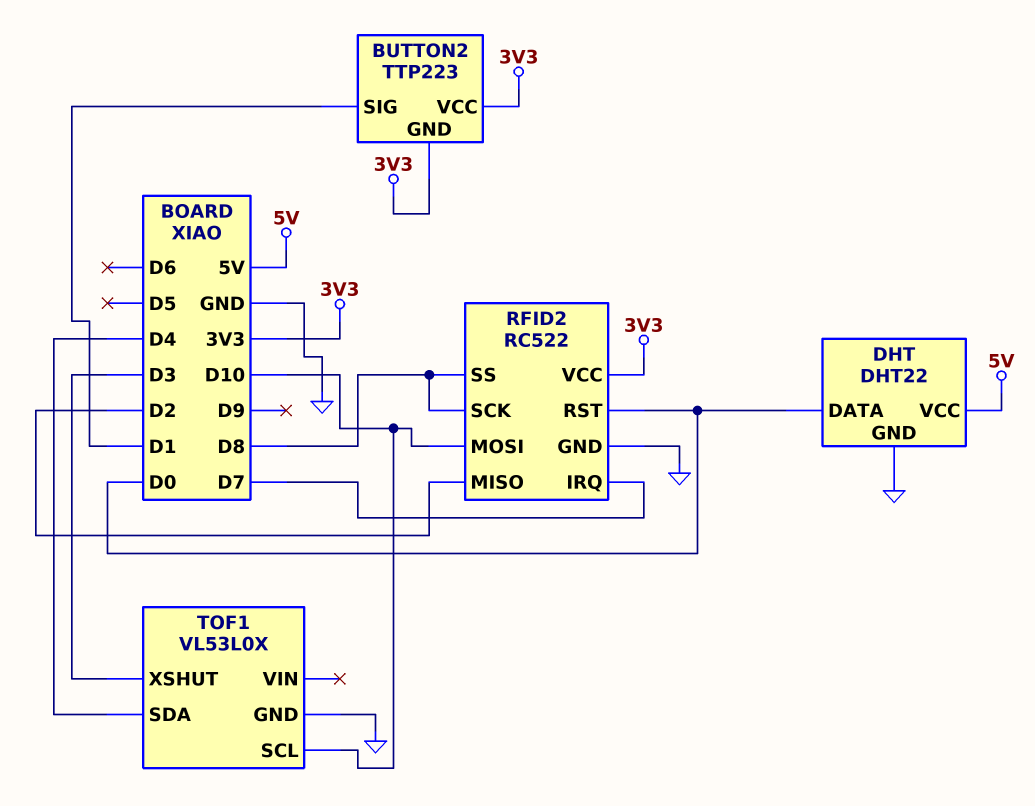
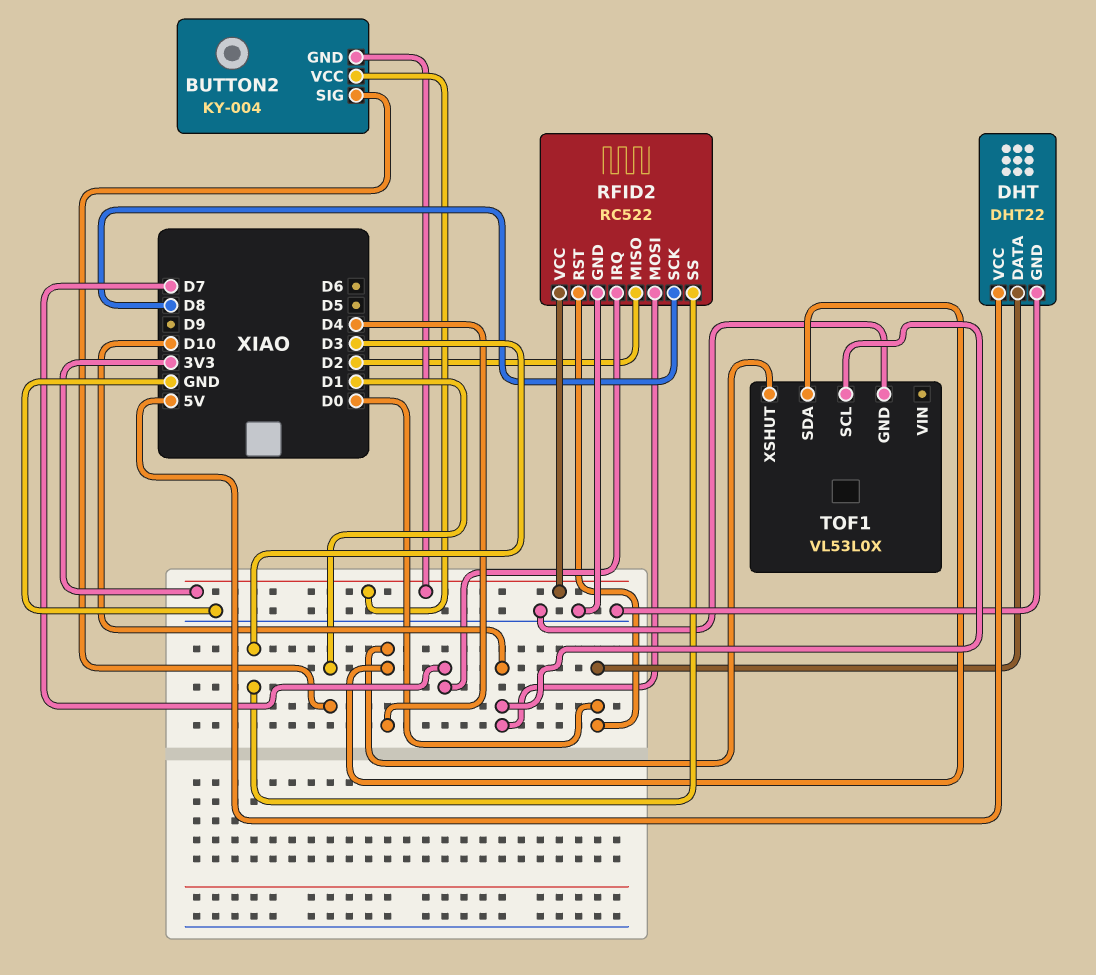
BUTTON2: TTP223 -> KY-004
RFID2 pin SS: D8 -> D3
TOF1 pin XSHUT: D3 -> D4

